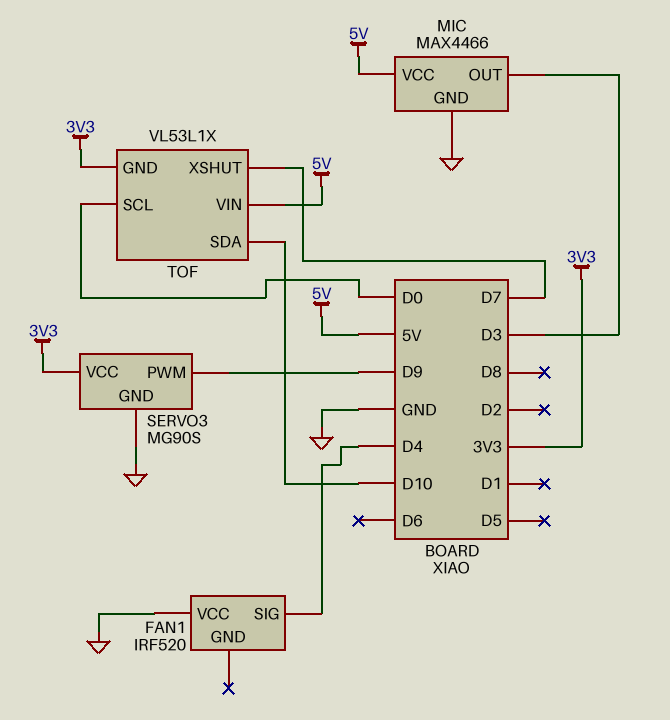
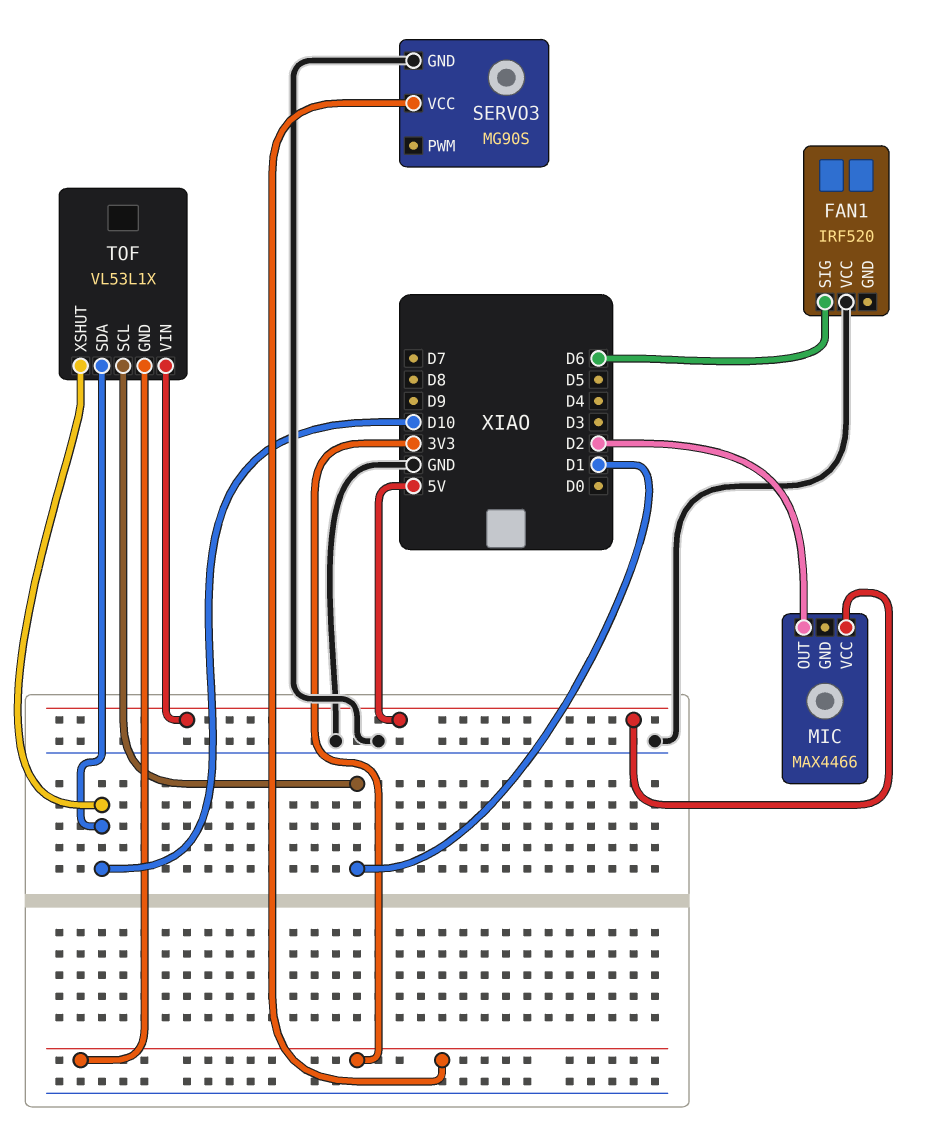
FAN1 pin SIG: D4 -> D6
MIC pin GND: GND -> none
MIC pin OUT: D3 -> D2
SERVO3 pin PWM: D9 -> none
TOF pin SCL: D0 -> D1
TOF pin XSHUT: D7 -> D10

